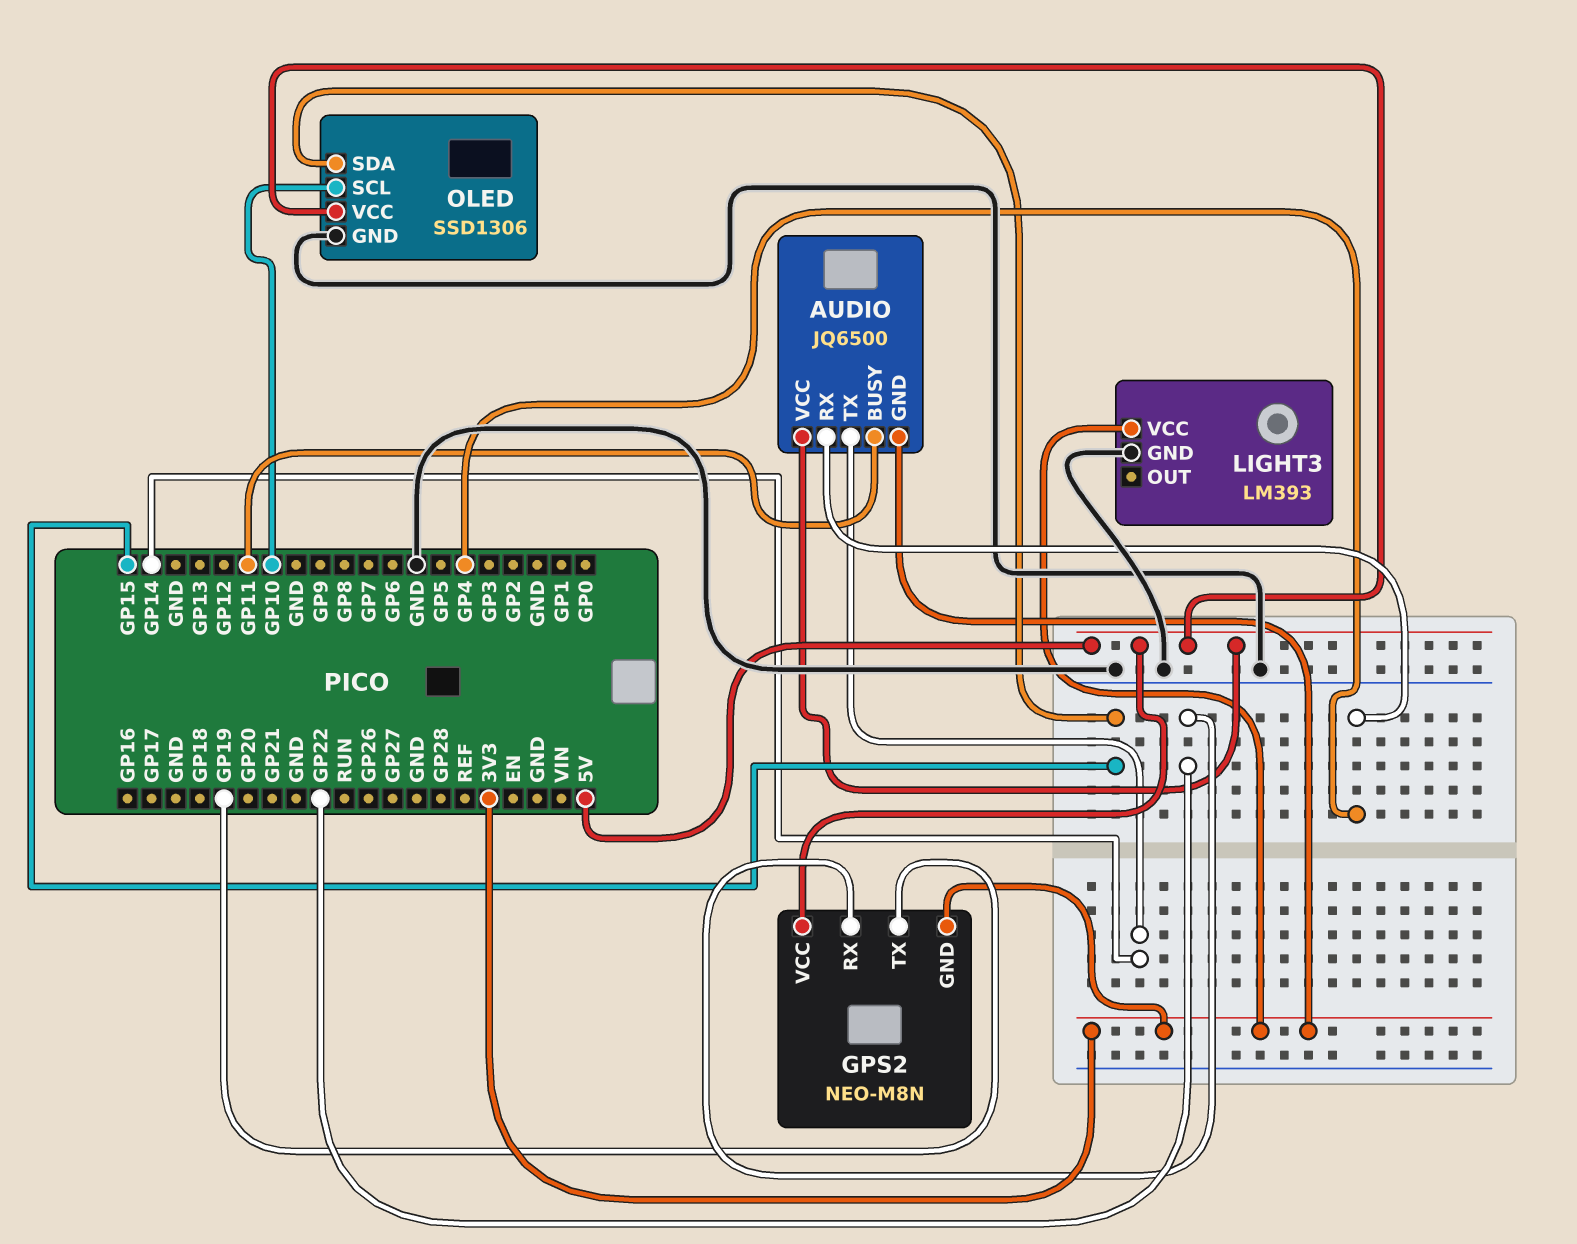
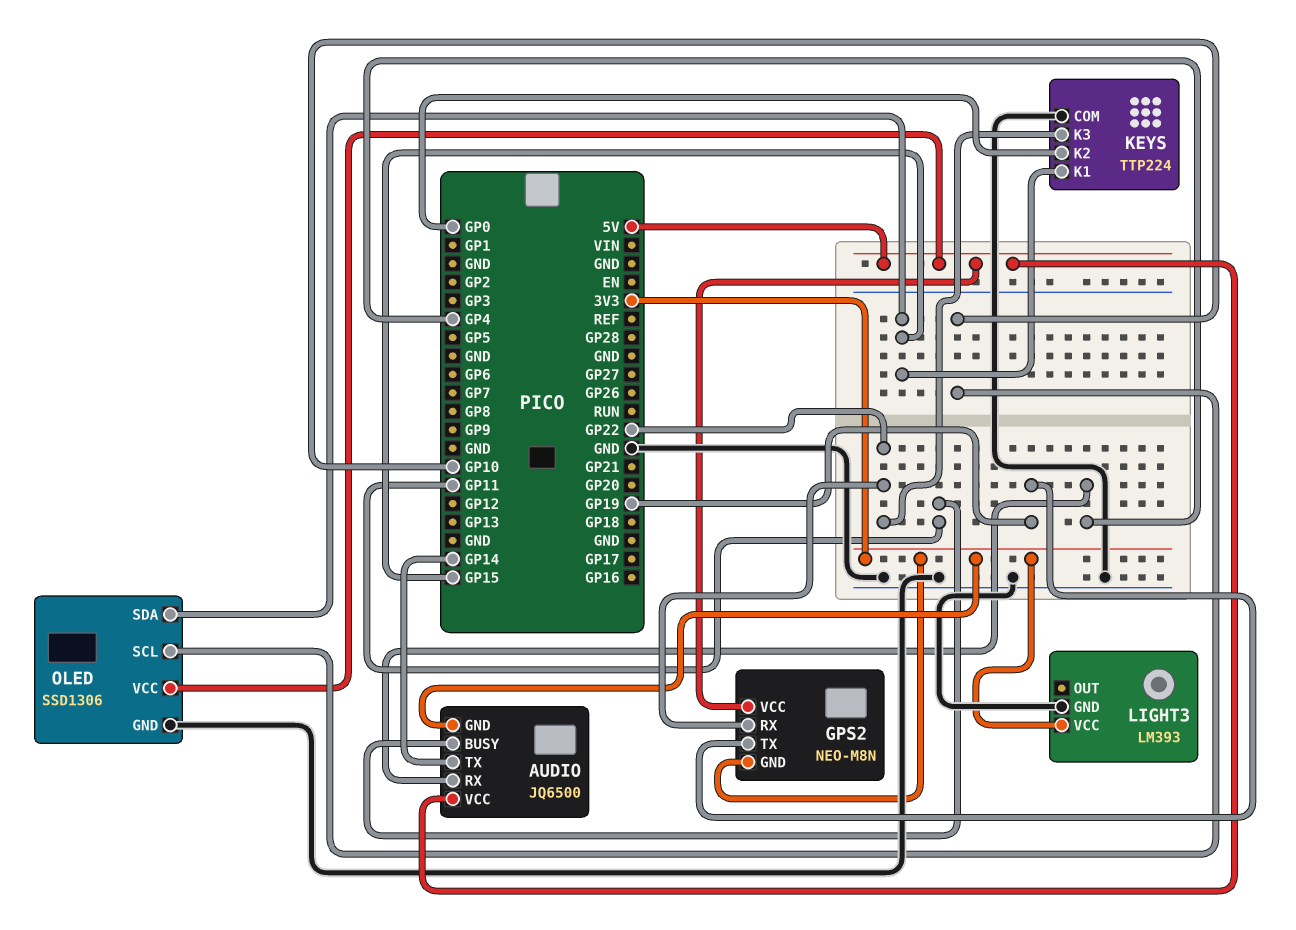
KEYS: none -> TTP224
KEYS pin COM: none -> GND
KEYS pin K1: none -> GP15
KEYS pin K2: none -> GP0
KEYS pin K3: none -> GP22

